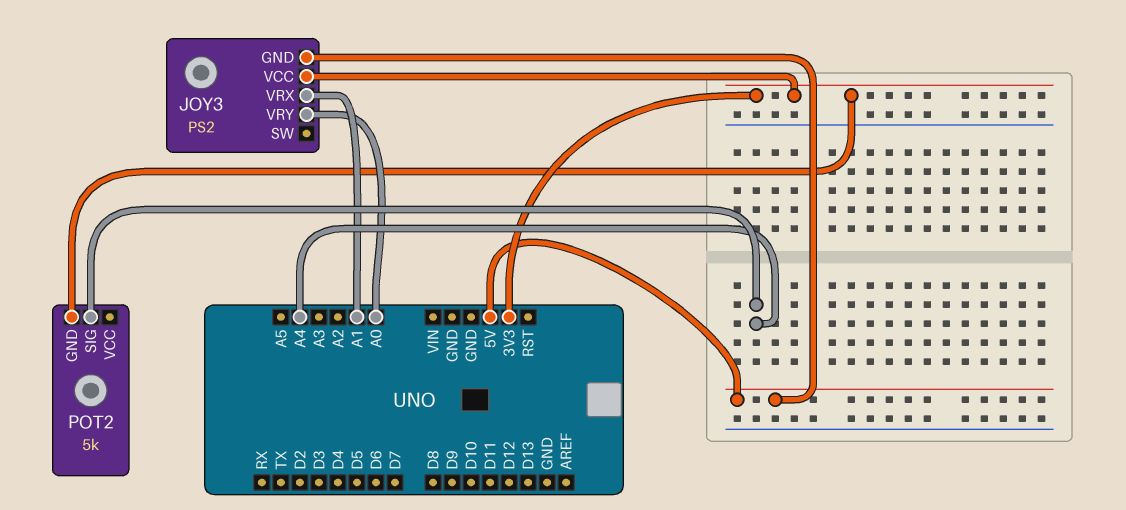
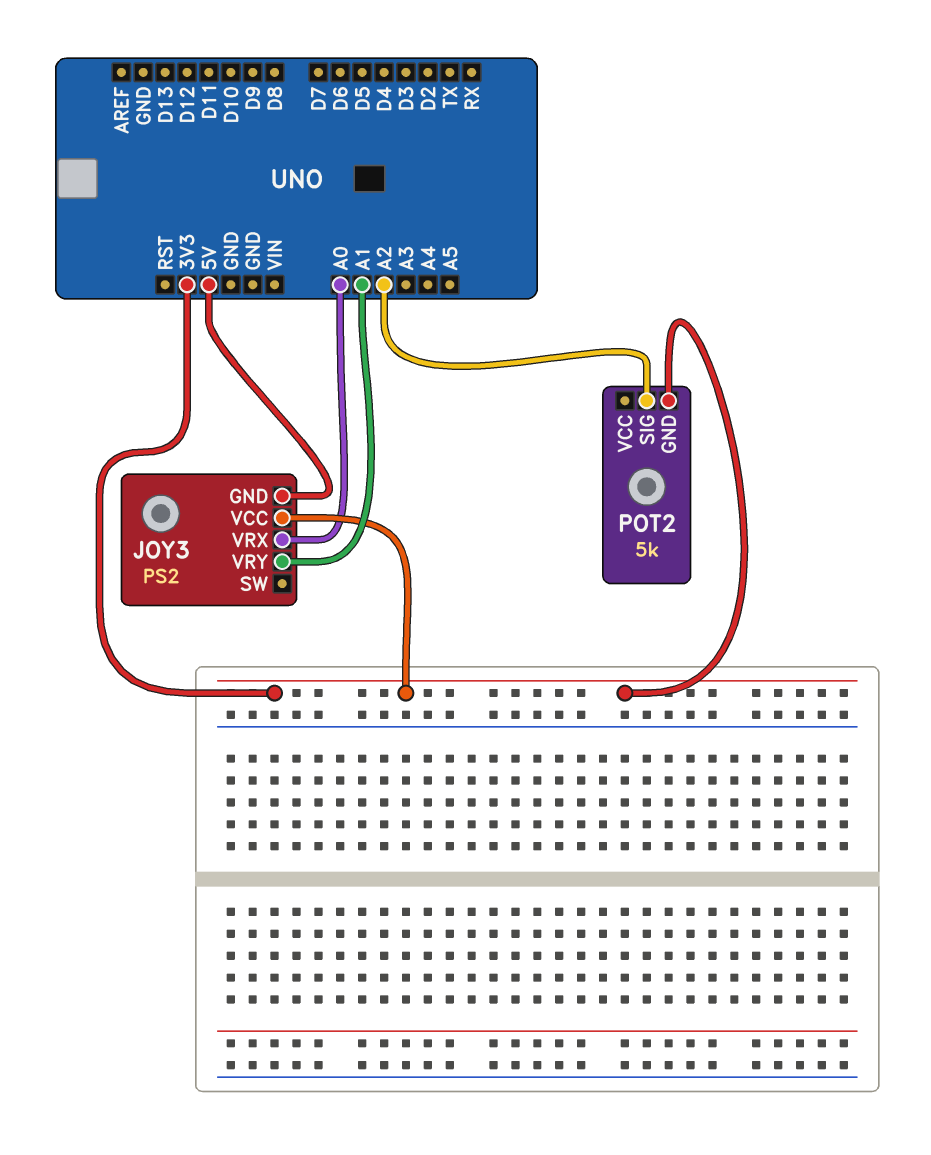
JOY3 pin VRX: A1 -> A0
JOY3 pin VRY: A0 -> A1
POT2 pin SIG: A4 -> A2

